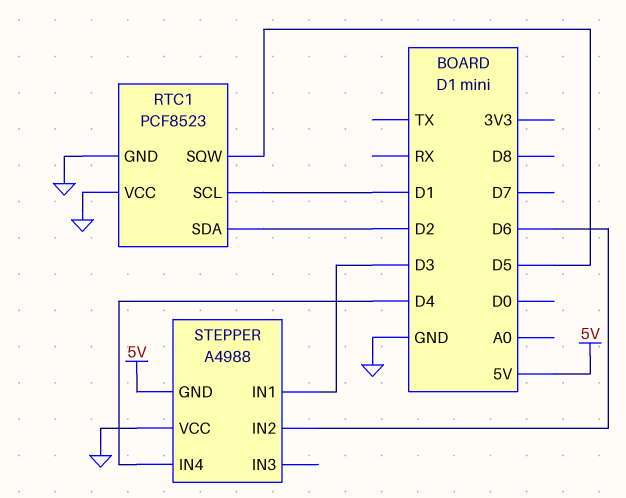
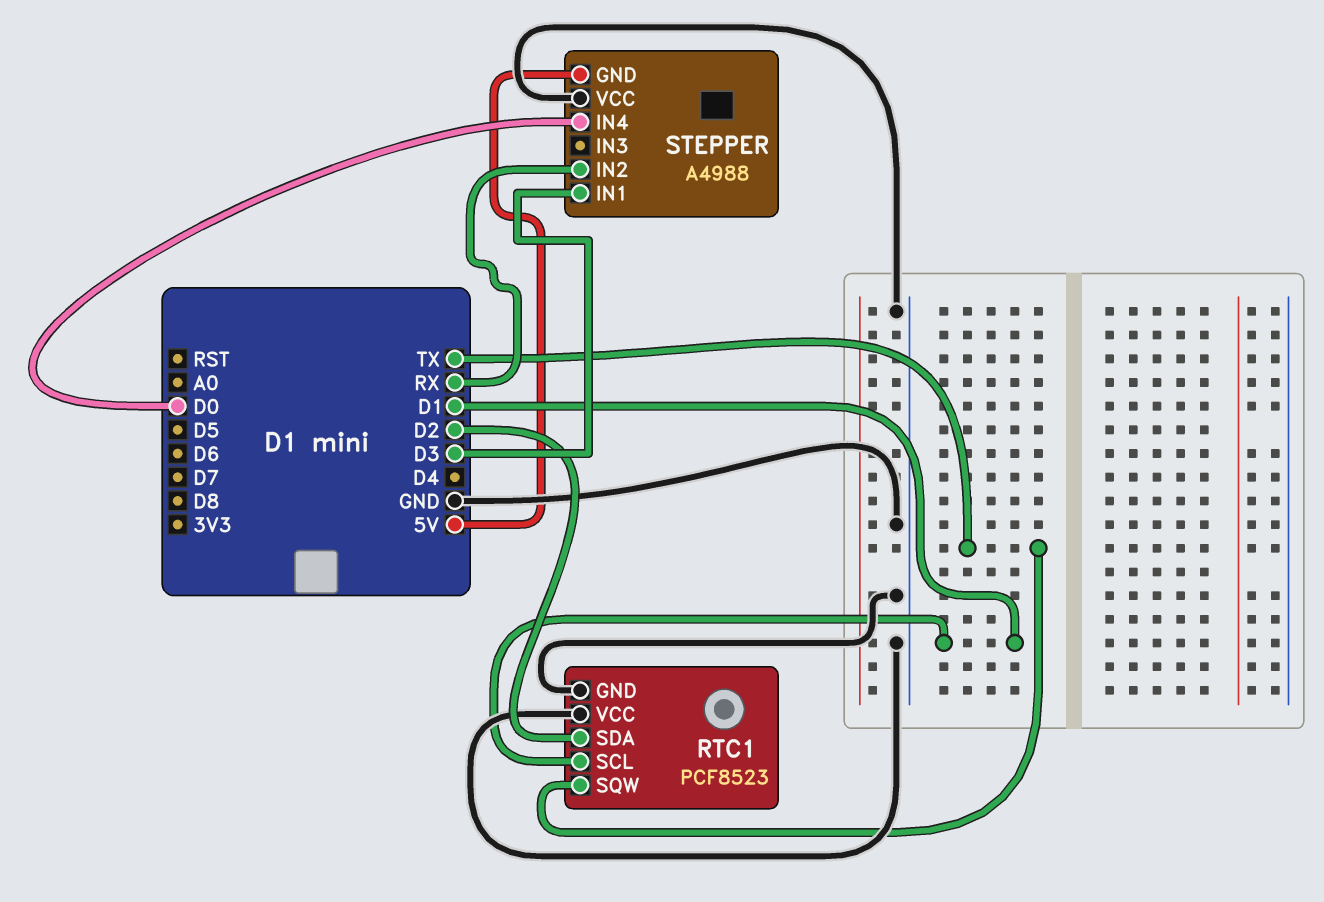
RTC1 pin SQW: D5 -> TX
STEPPER pin IN2: D6 -> RX
STEPPER pin IN4: D4 -> D0

